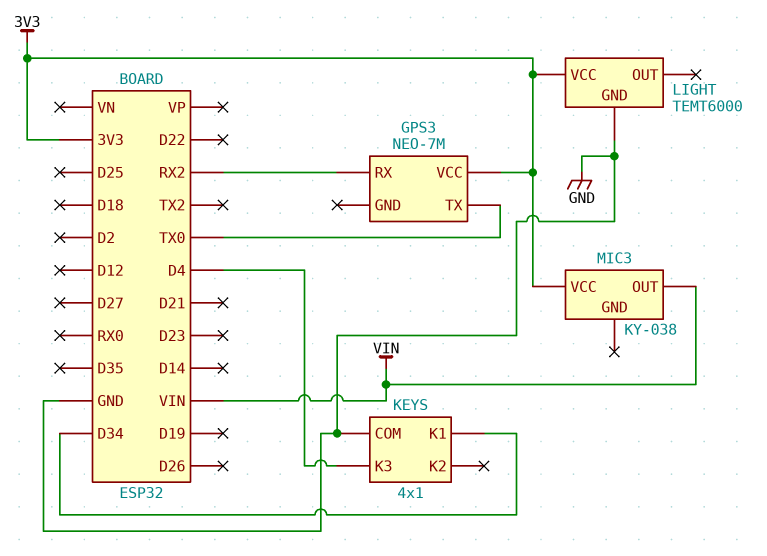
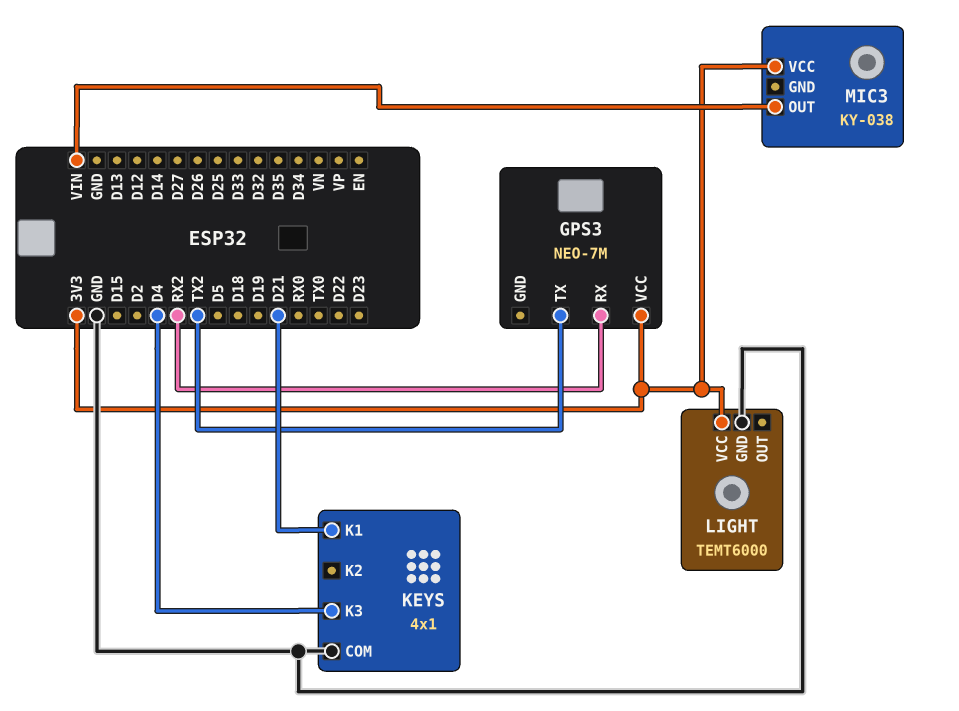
GPS3 pin TX: TX0 -> TX2
KEYS pin K1: D34 -> D21

